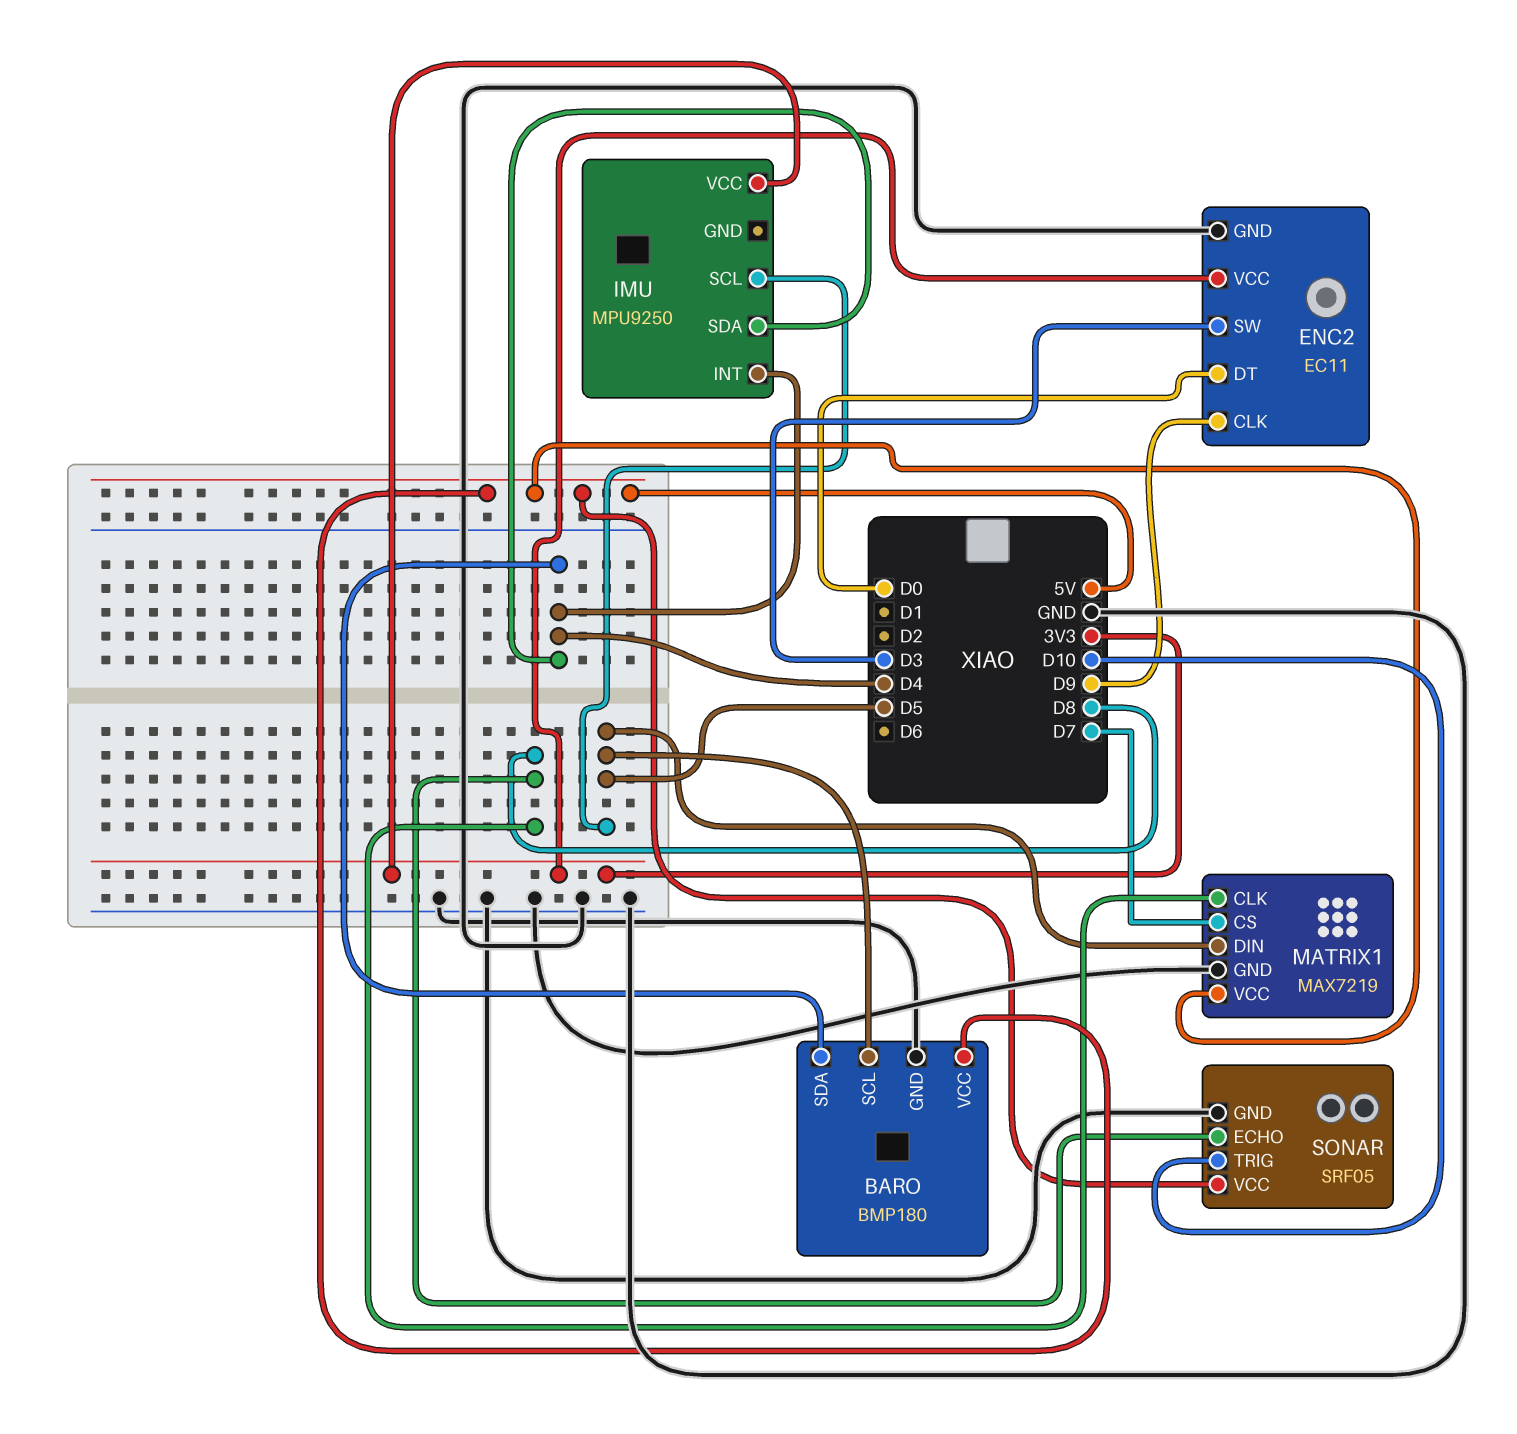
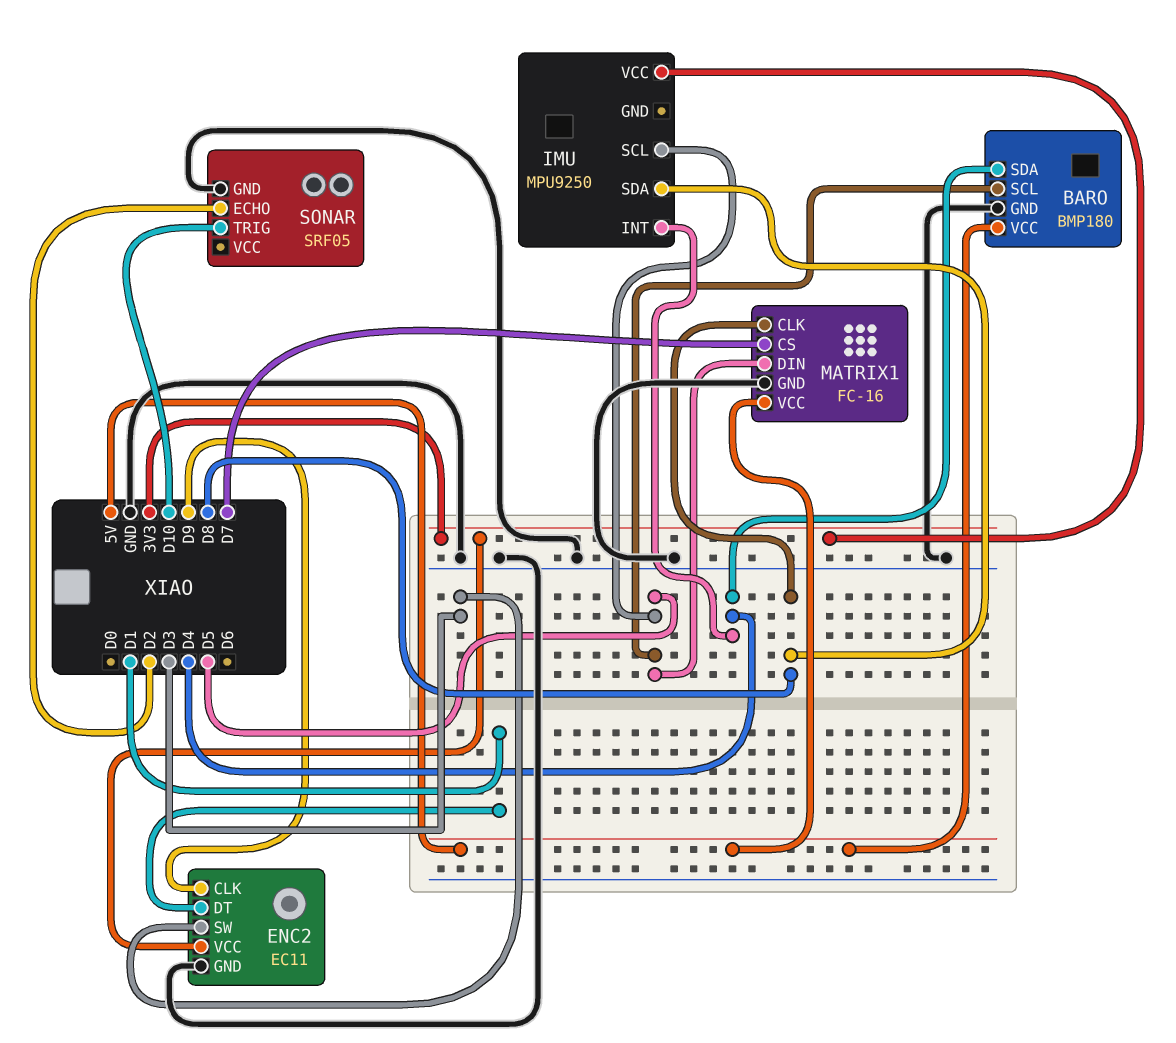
ENC2 pin DT: D0 -> D1
IMU pin SDA: D4 -> D8
MATRIX1: MAX7219 -> FC-16
SONAR pin ECHO: D8 -> D2
SONAR pin VCC: 5V -> none

